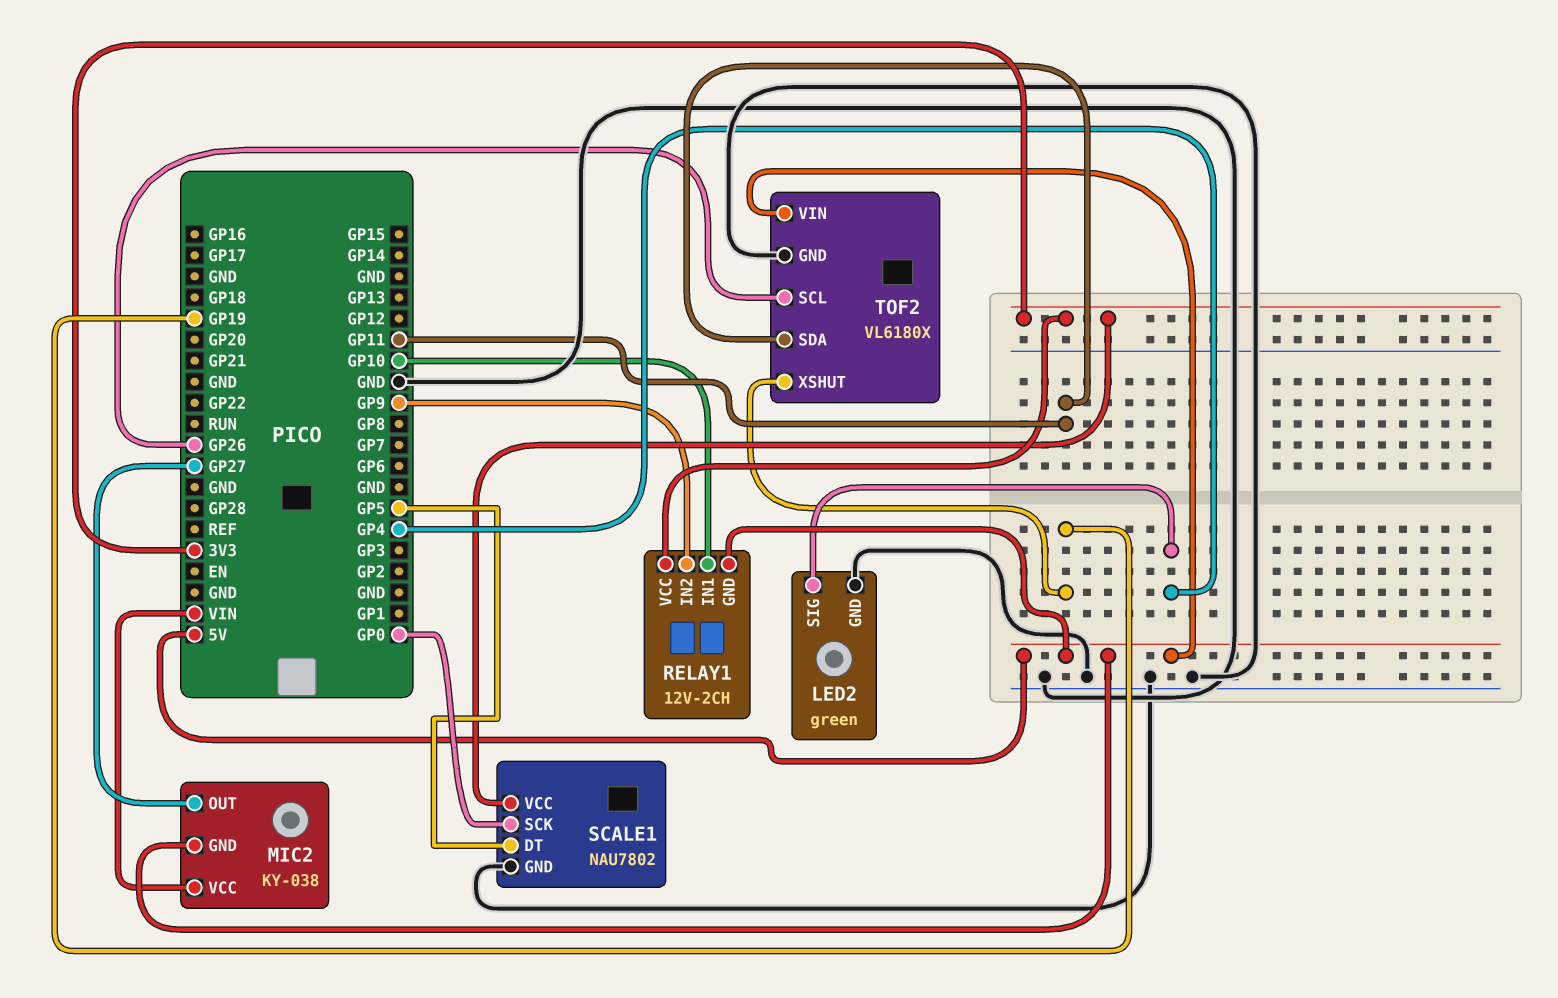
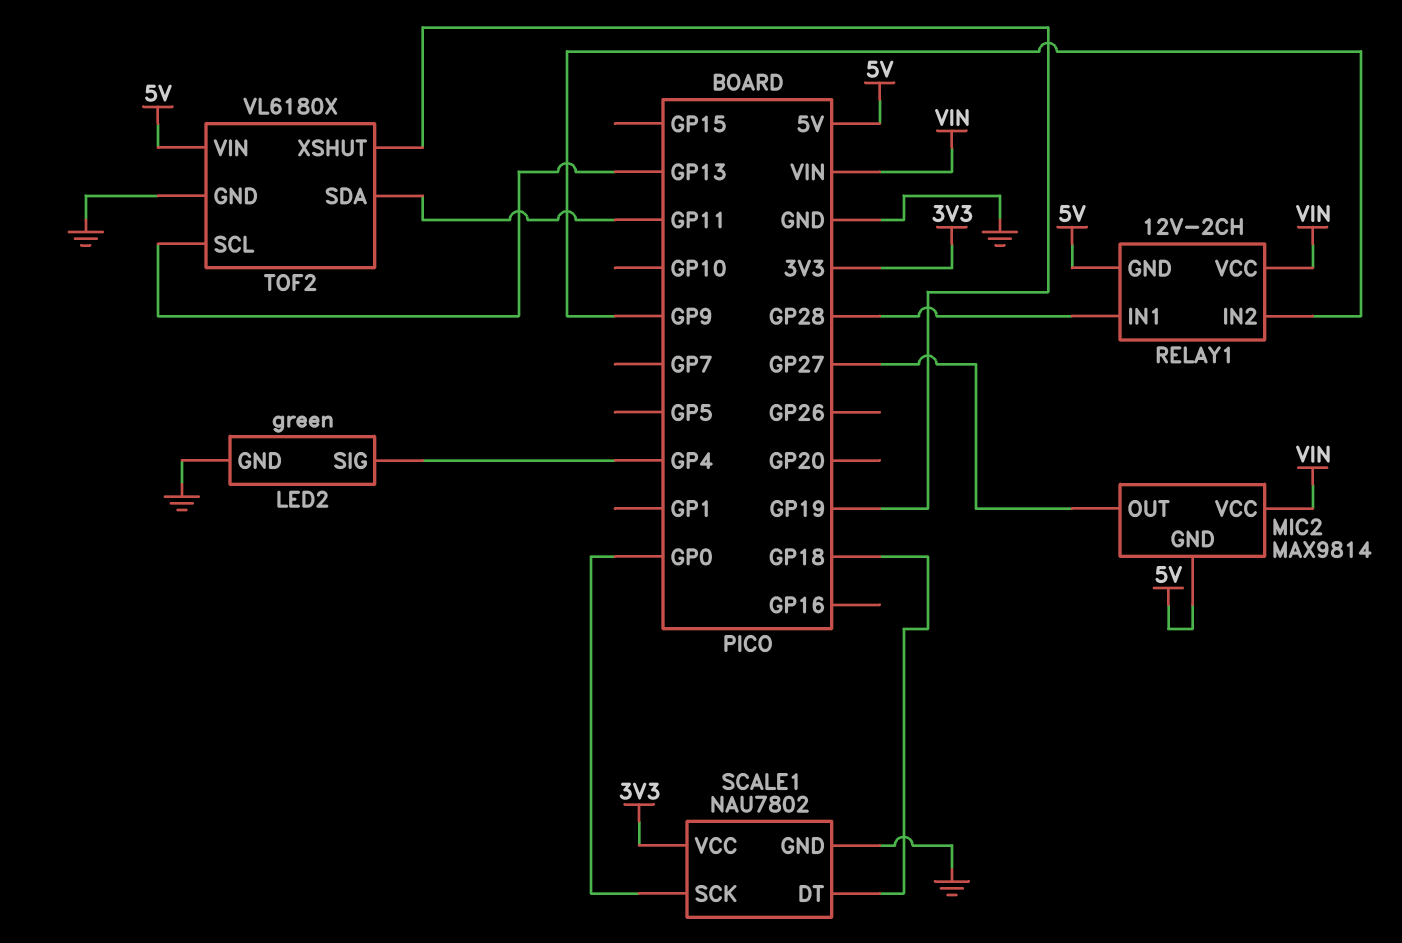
MIC2: KY-038 -> MAX9814
RELAY1 pin IN1: GP10 -> GP28
RELAY1 pin VCC: 3V3 -> VIN
SCALE1 pin DT: GP5 -> GP18
TOF2 pin SCL: GP26 -> GP13

